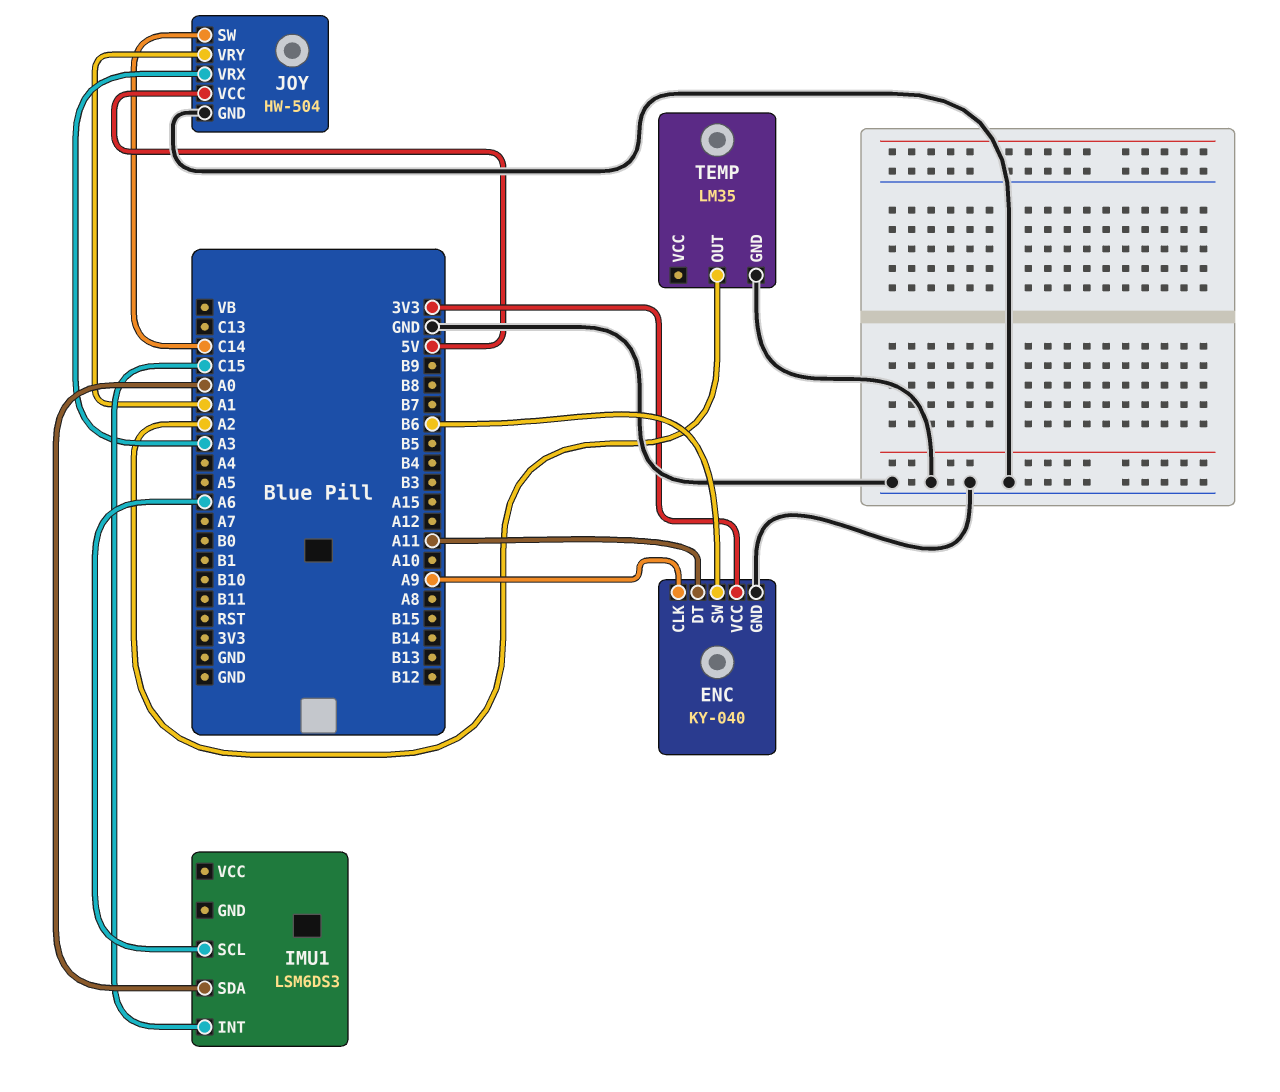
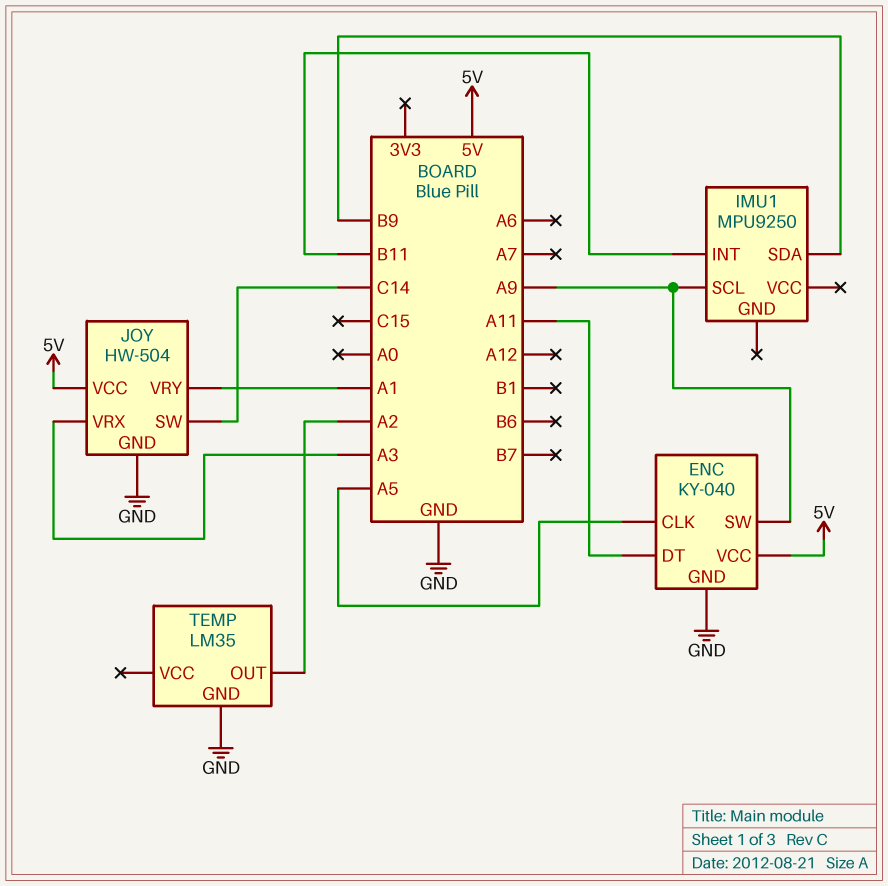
ENC pin CLK: A9 -> A5
ENC pin SW: B6 -> A9
ENC pin VCC: 3V3 -> 5V
IMU1: LSM6DS3 -> MPU9250
IMU1 pin INT: C15 -> B11
IMU1 pin SCL: A6 -> A9
IMU1 pin SDA: A0 -> B9

